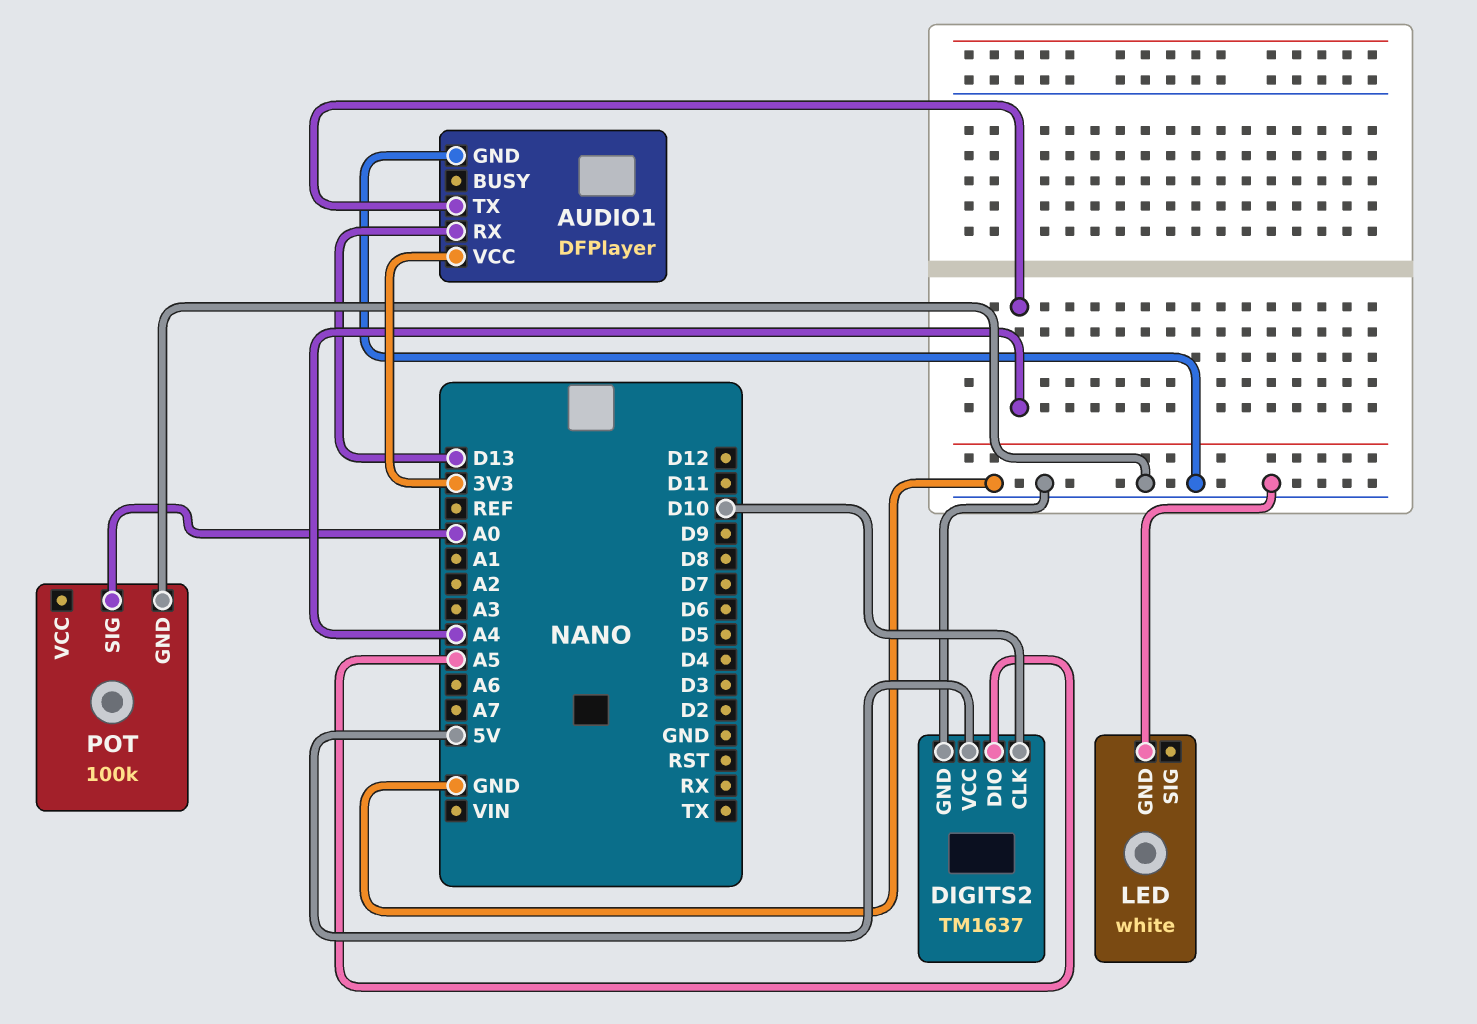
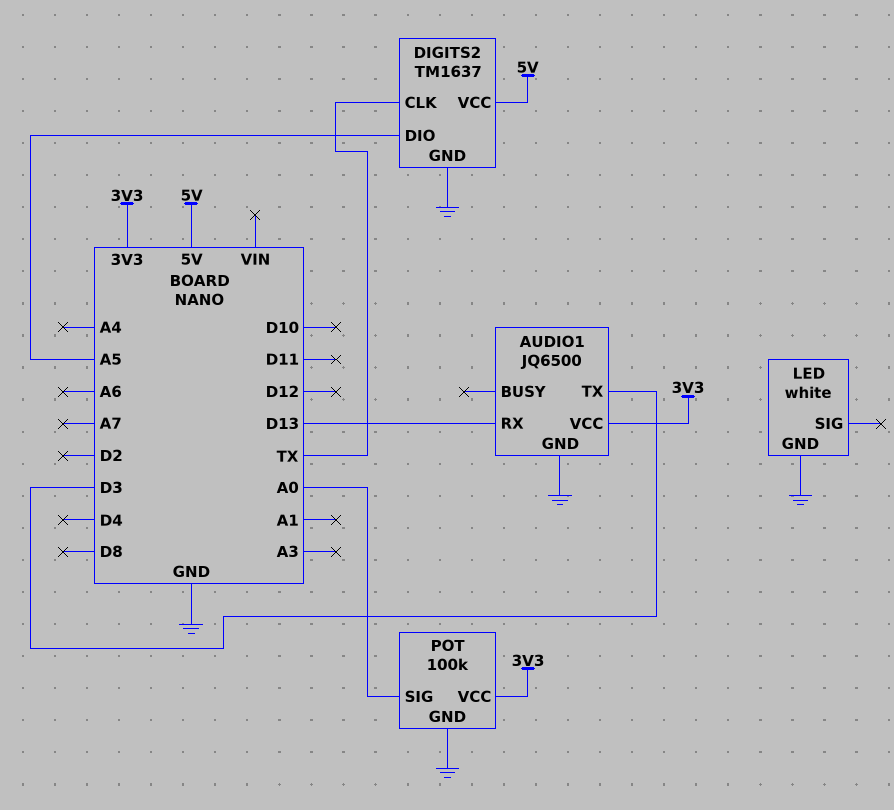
AUDIO1: DFPlayer -> JQ6500
AUDIO1 pin TX: A4 -> D3
DIGITS2 pin CLK: D10 -> TX
POT pin VCC: none -> 3V3

